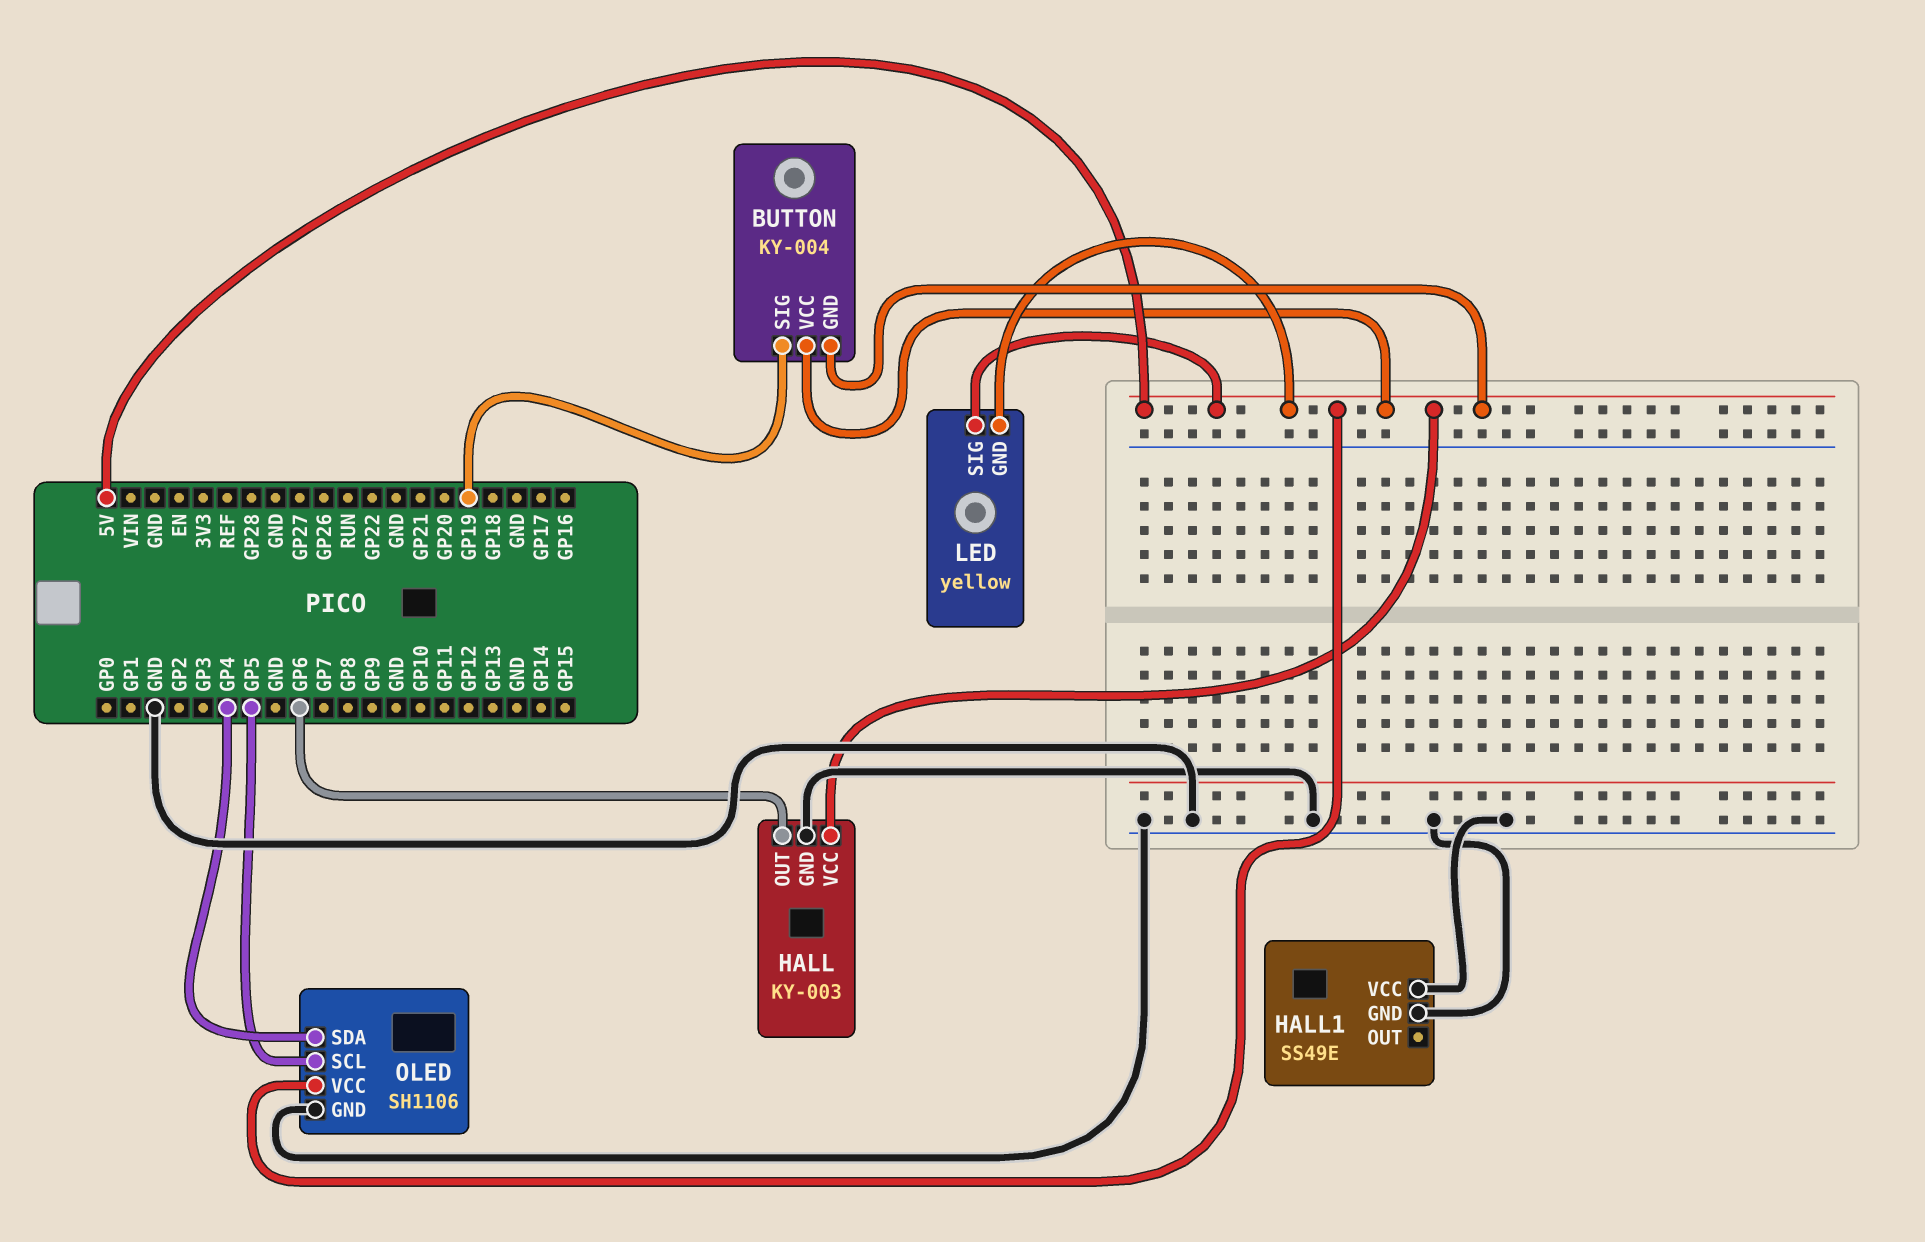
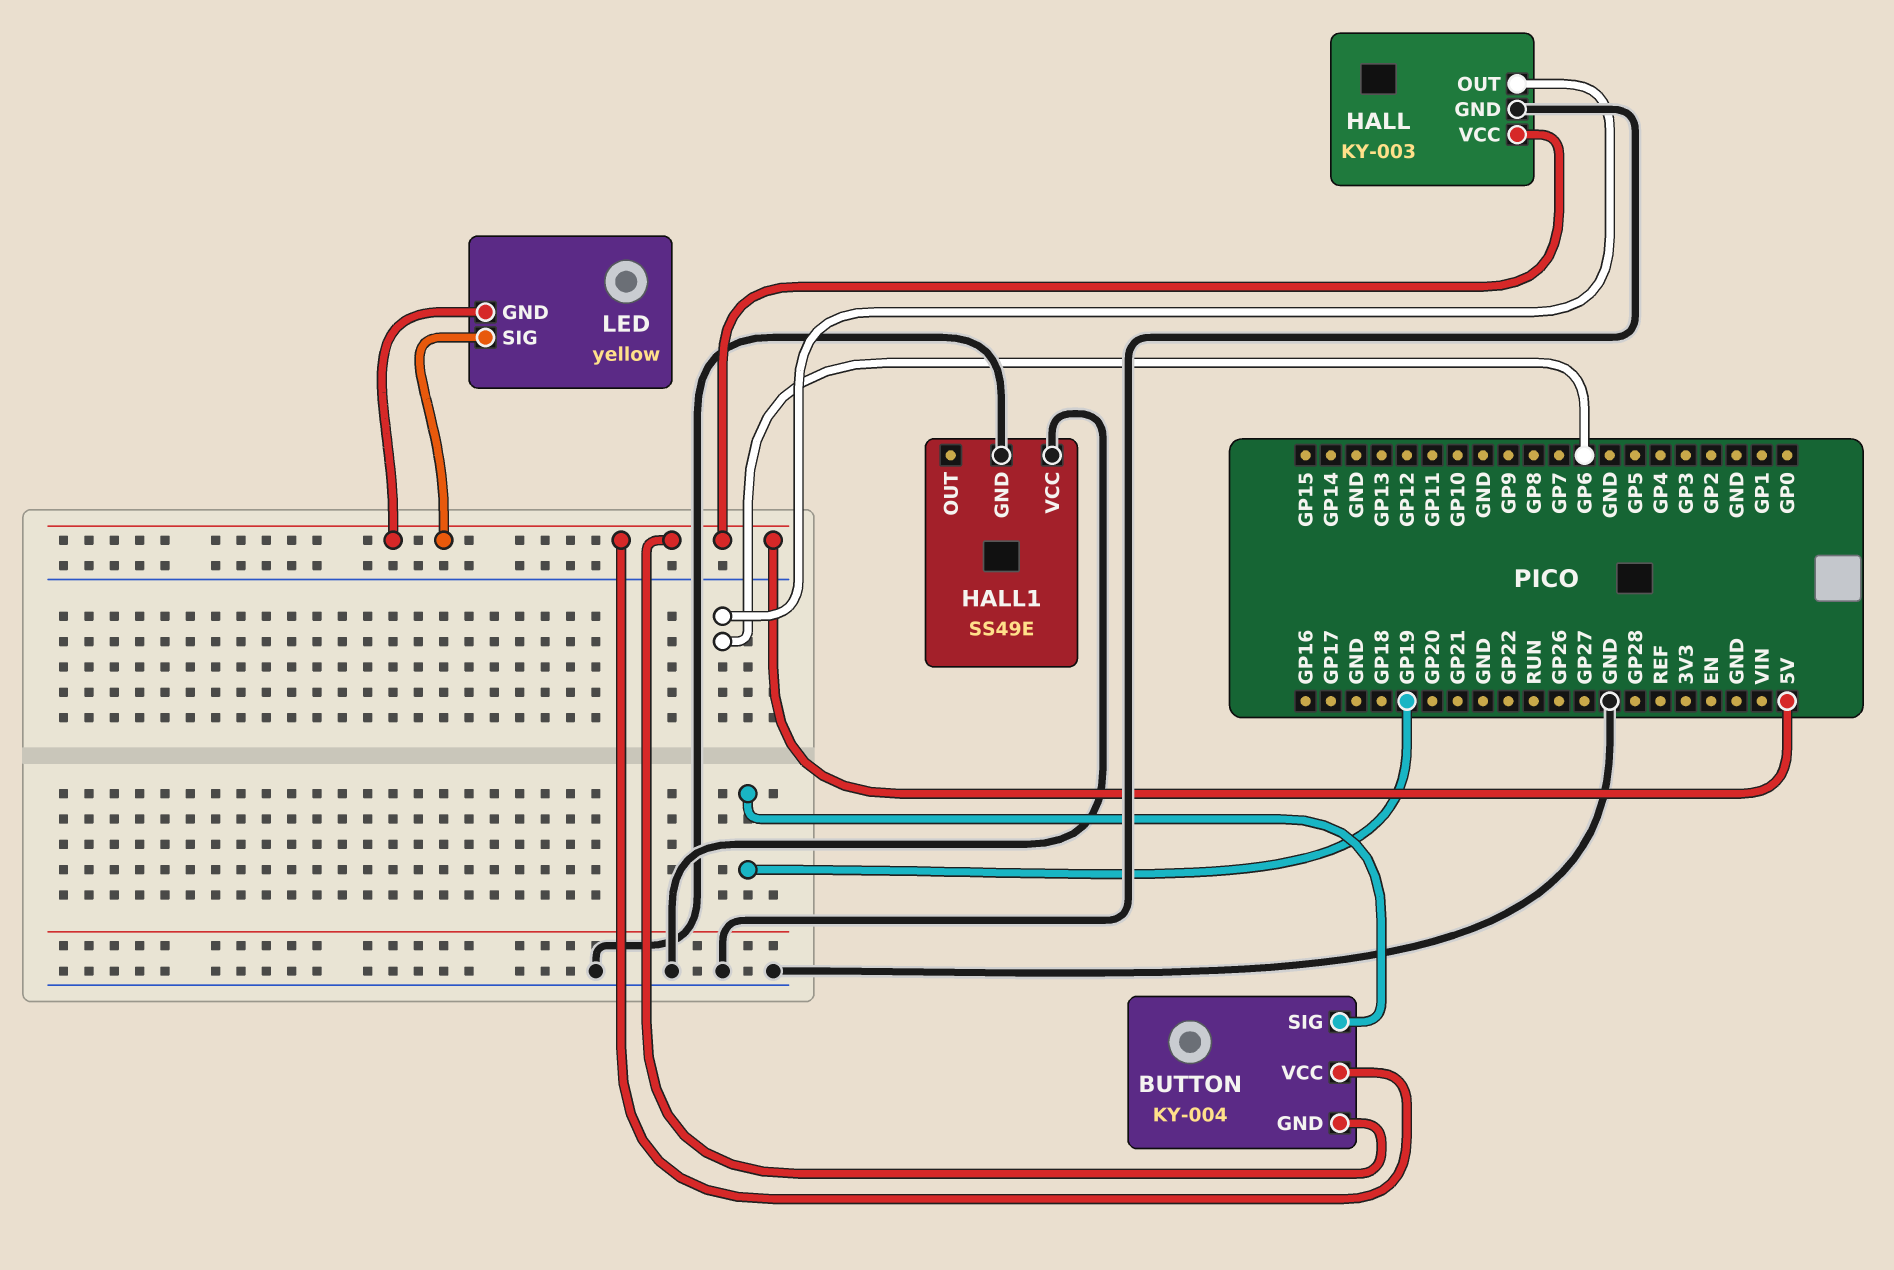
OLED: SH1106 -> none
OLED pin GND: GND -> none
OLED pin SCL: GP5 -> none
OLED pin SDA: GP4 -> none
OLED pin VCC: 5V -> none

